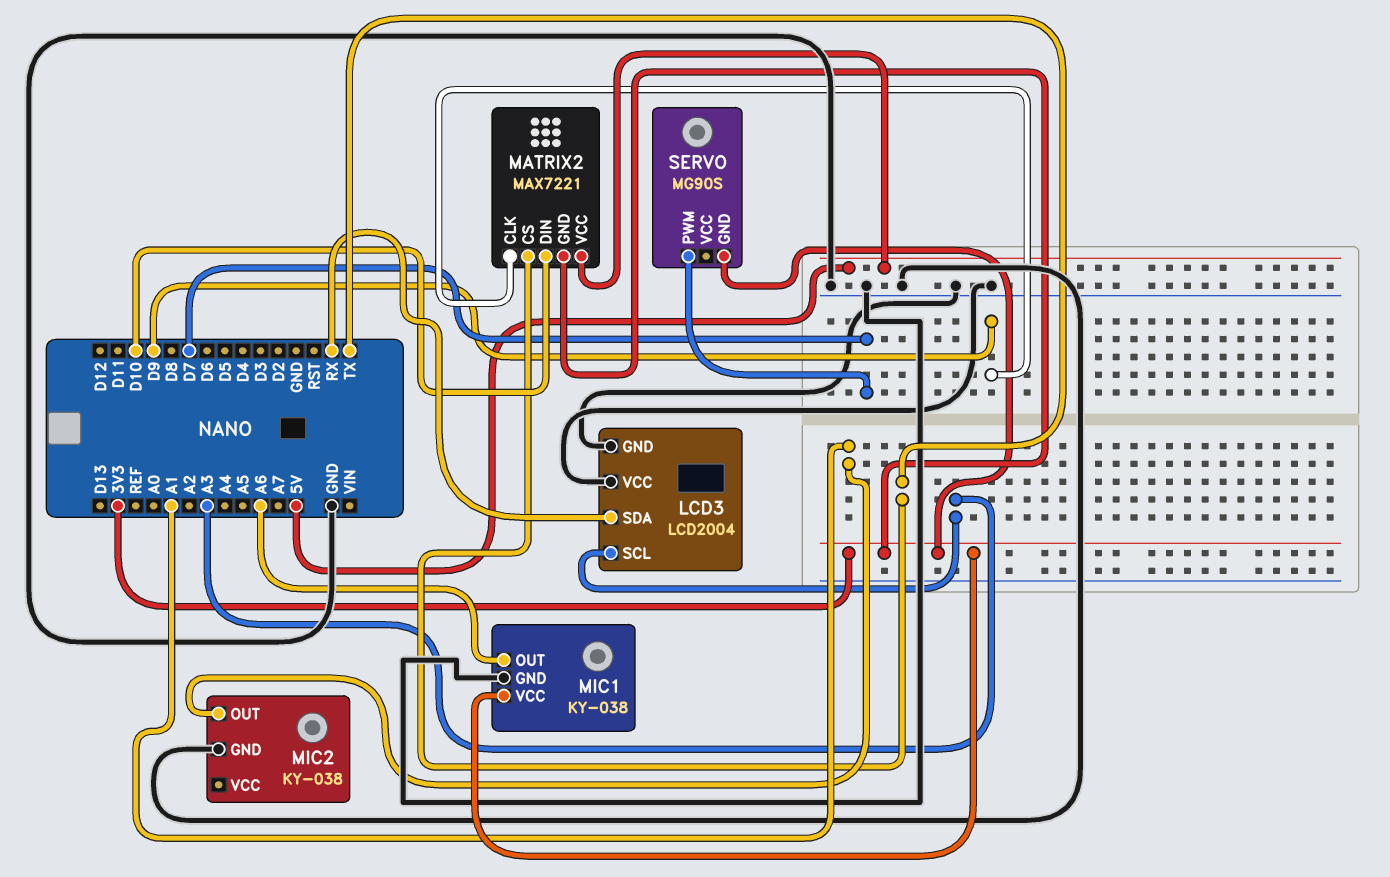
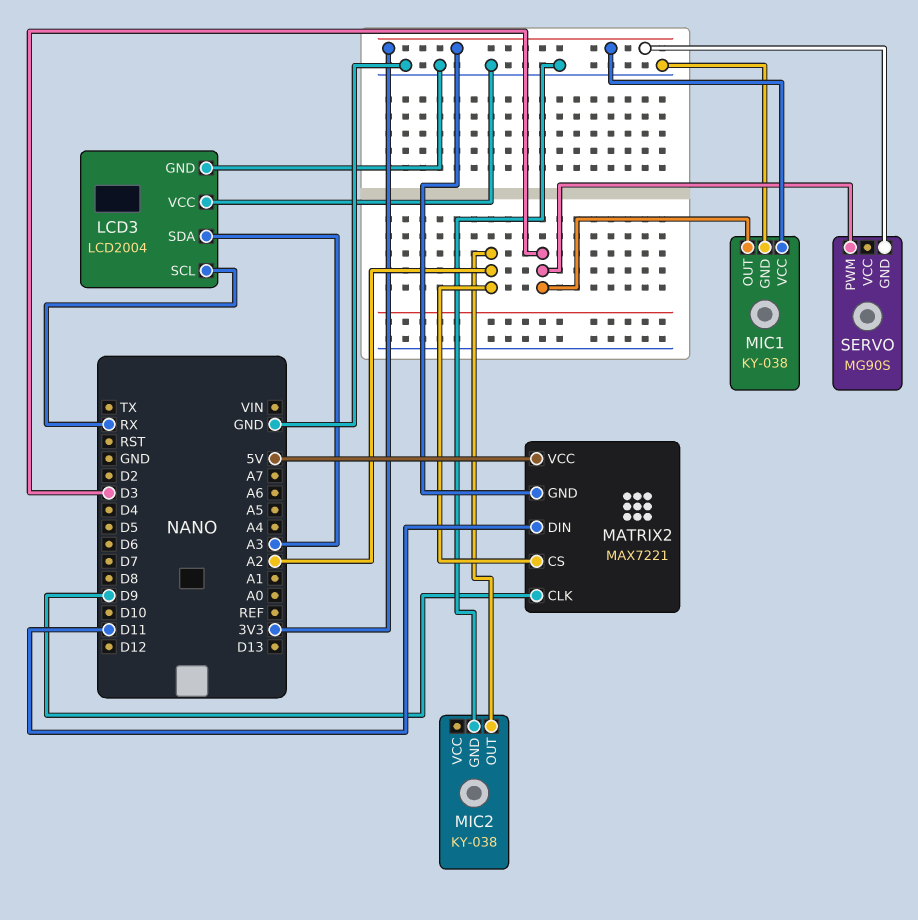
LCD3 pin SCL: A3 -> RX
LCD3 pin SDA: RX -> A3
MATRIX2 pin CS: TX -> A2
MATRIX2 pin DIN: D10 -> D11
MIC1 pin OUT: A6 -> D3
MIC2 pin OUT: A1 -> A2
SERVO pin PWM: D7 -> D3

